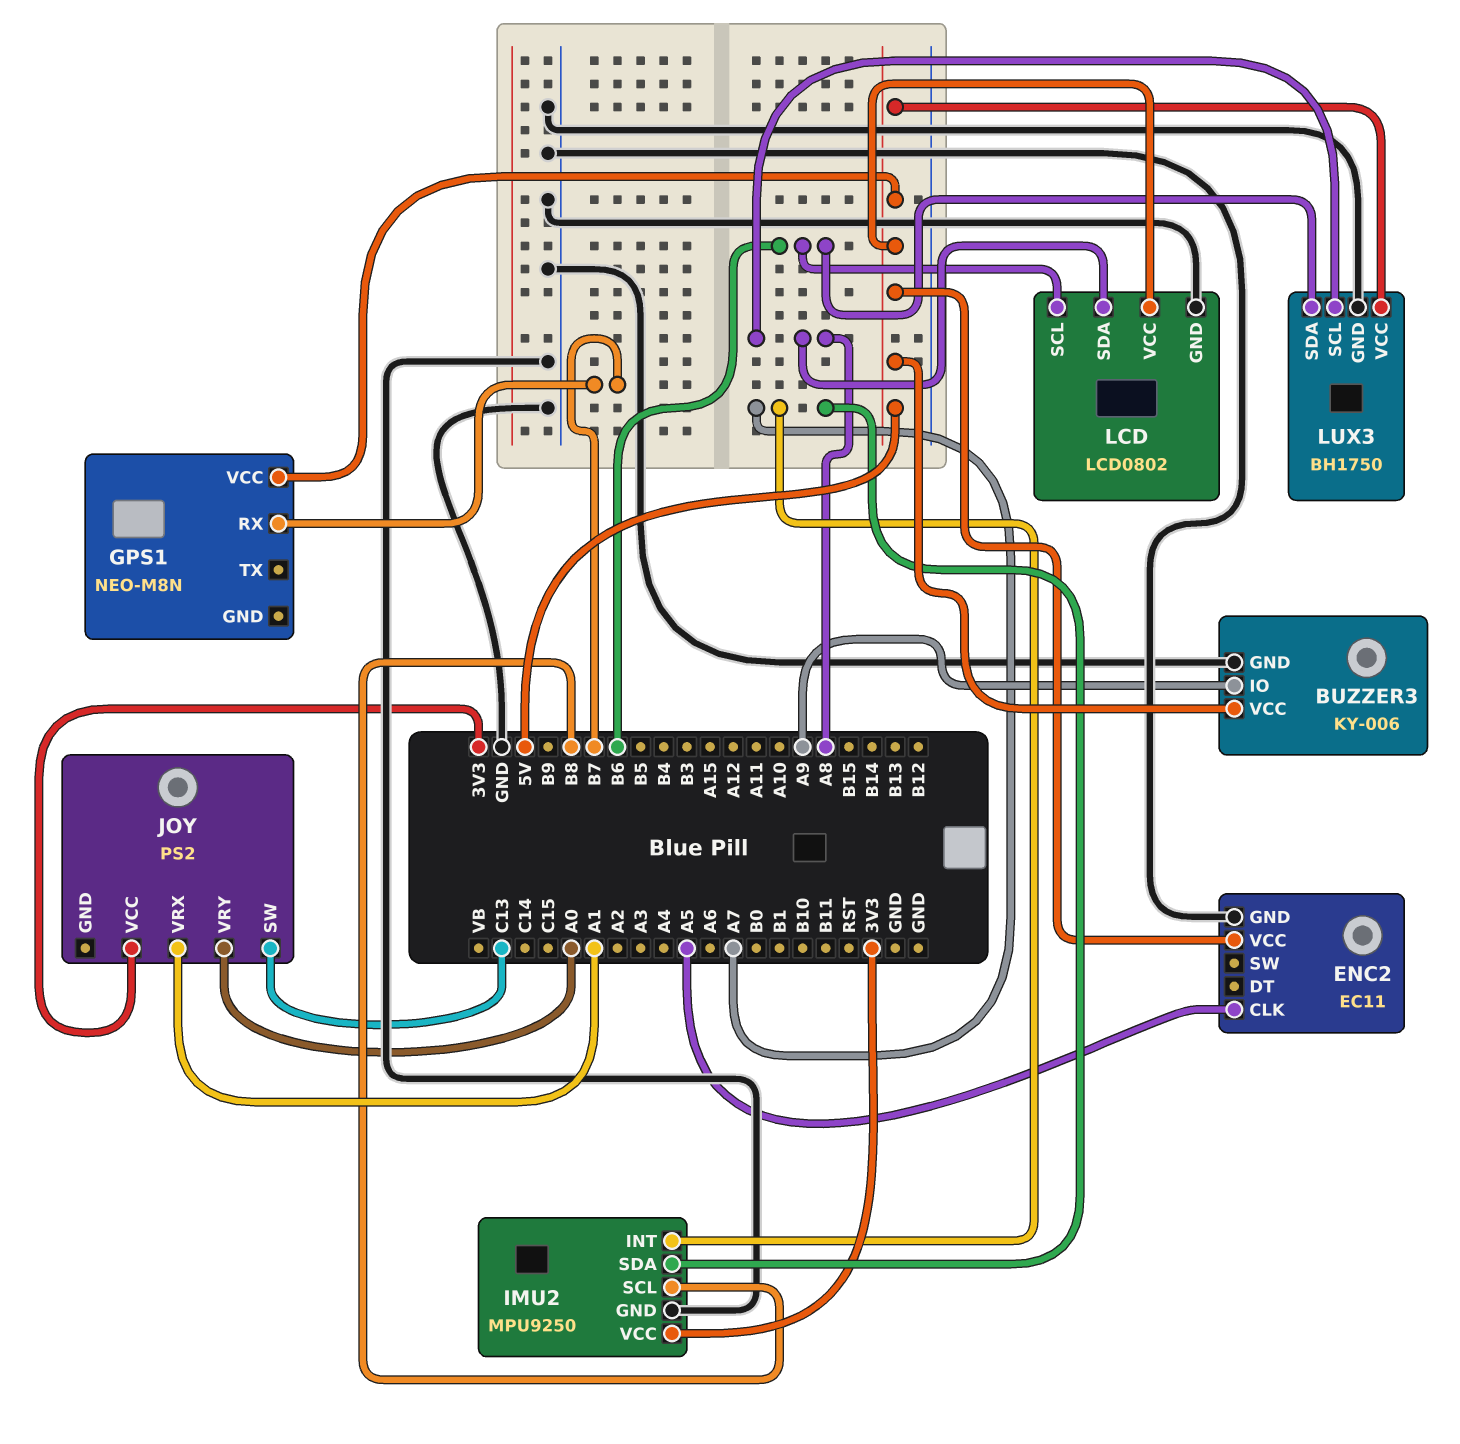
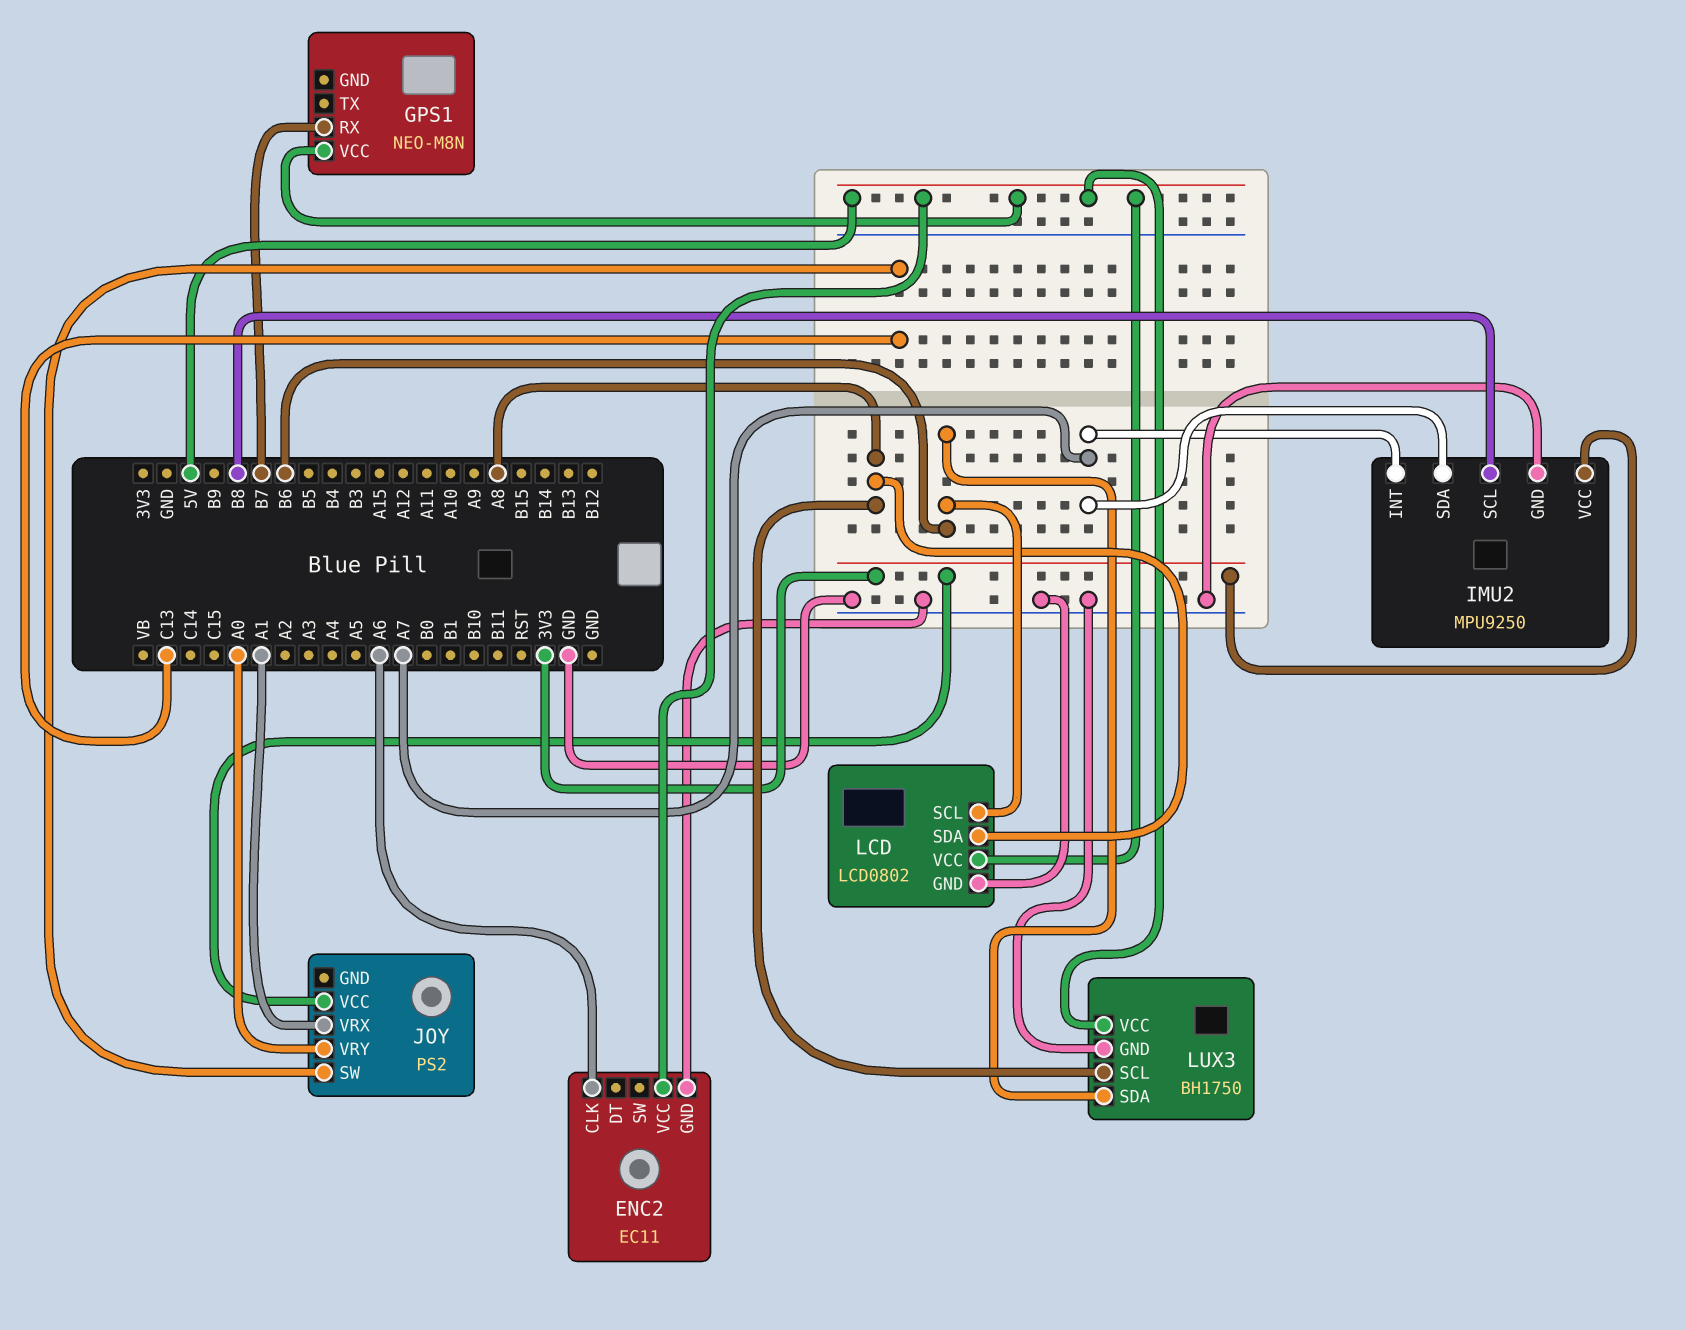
BUZZER3: KY-006 -> none
BUZZER3 pin GND: GND -> none
BUZZER3 pin IO: A9 -> none
BUZZER3 pin VCC: 5V -> none
ENC2 pin CLK: A5 -> A6

